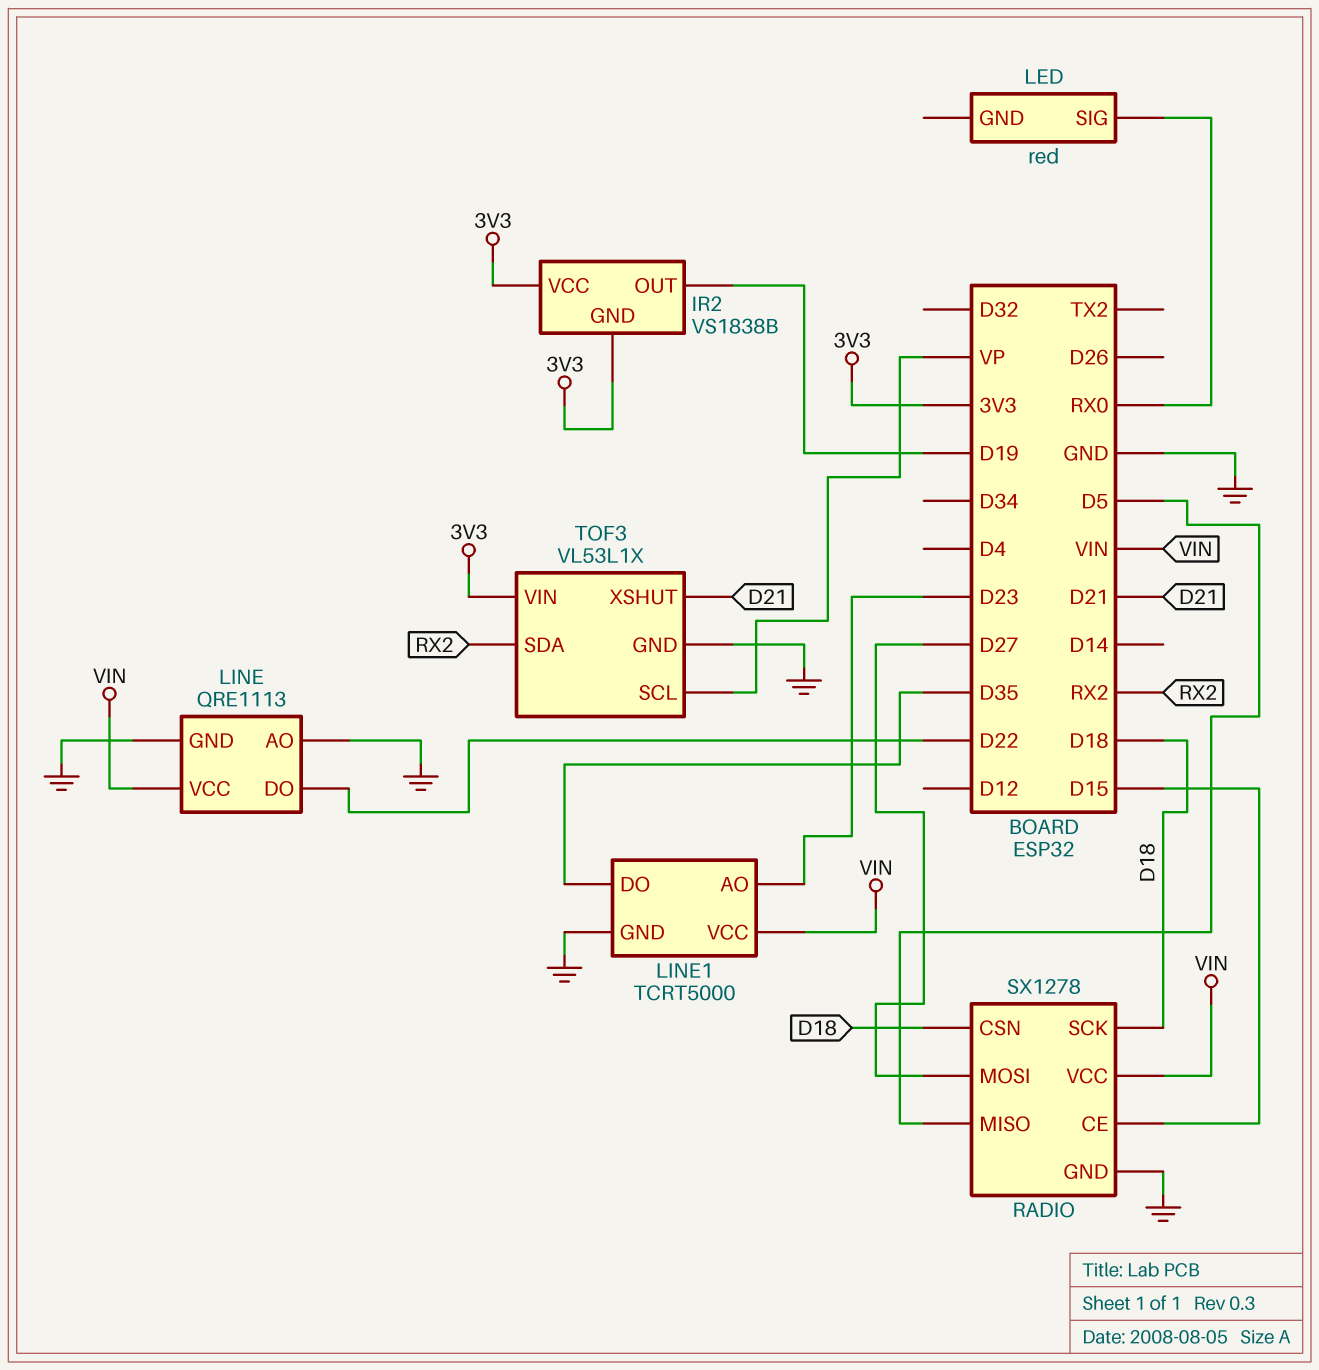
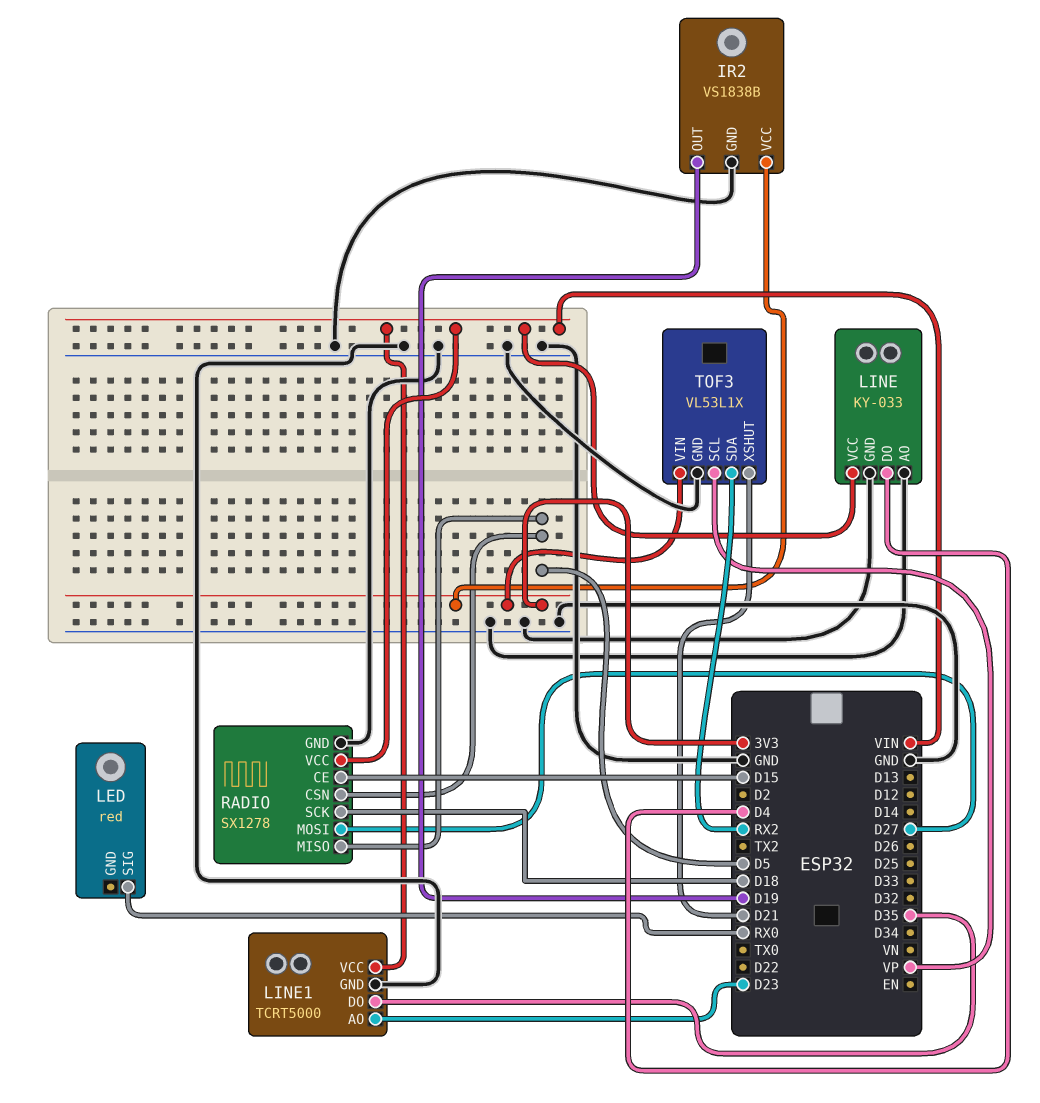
IR2 pin GND: 3V3 -> GND
LINE: QRE1113 -> KY-033
LINE pin DO: D22 -> D4
RADIO pin CSN: D18 -> D5

